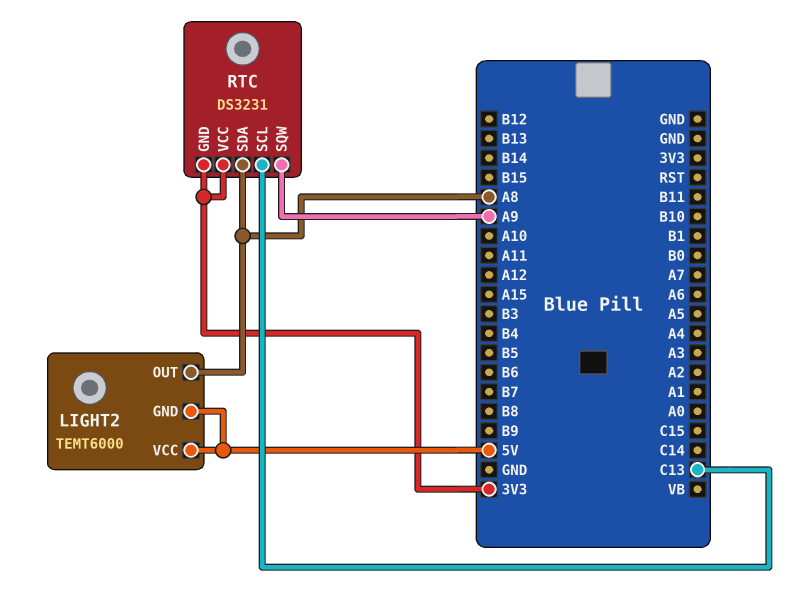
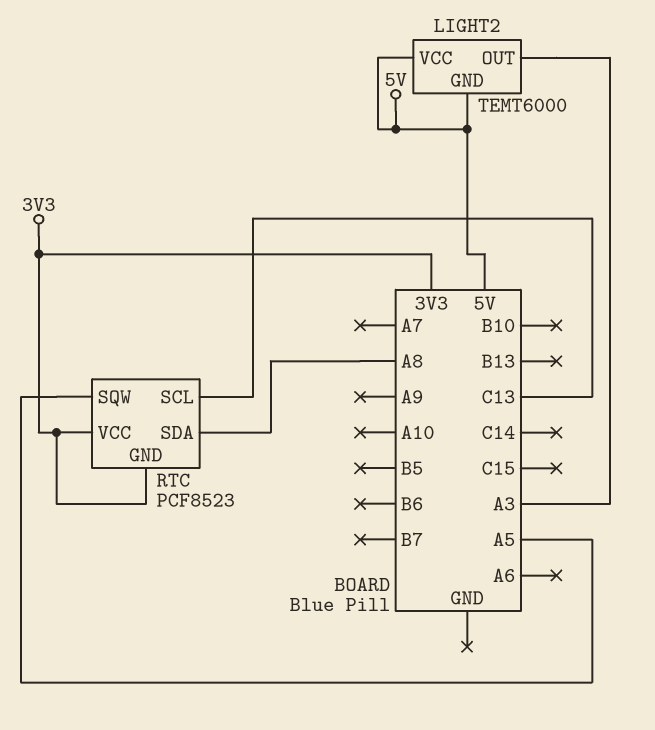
LIGHT2 pin OUT: A8 -> A3
RTC: DS3231 -> PCF8523
RTC pin SQW: A9 -> A5

